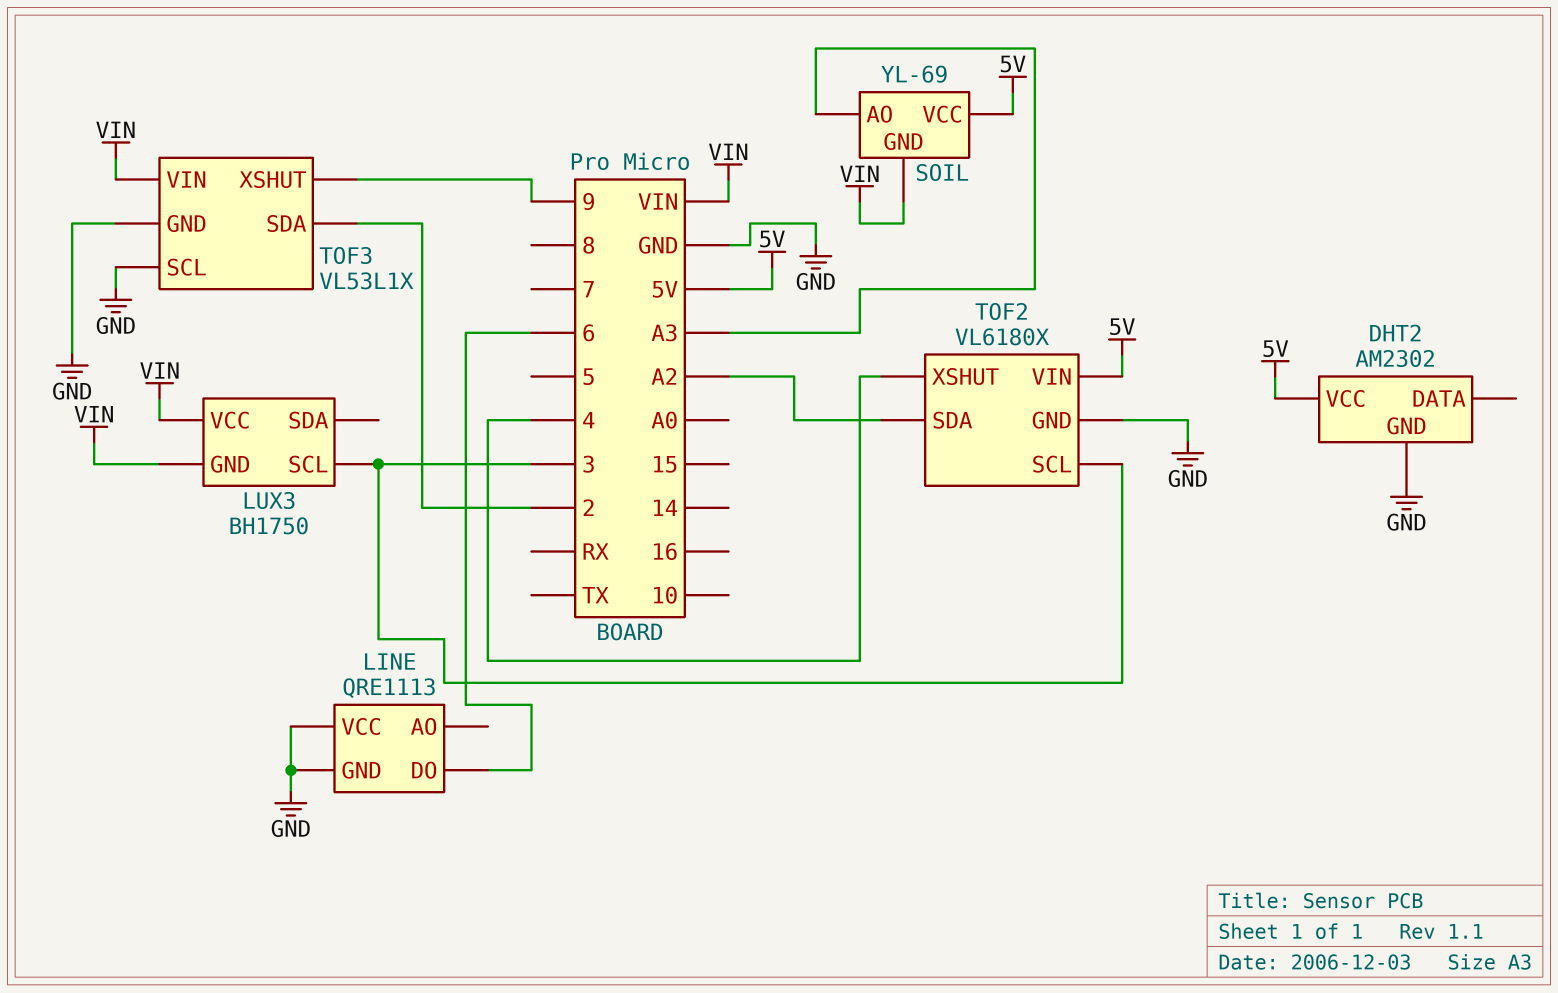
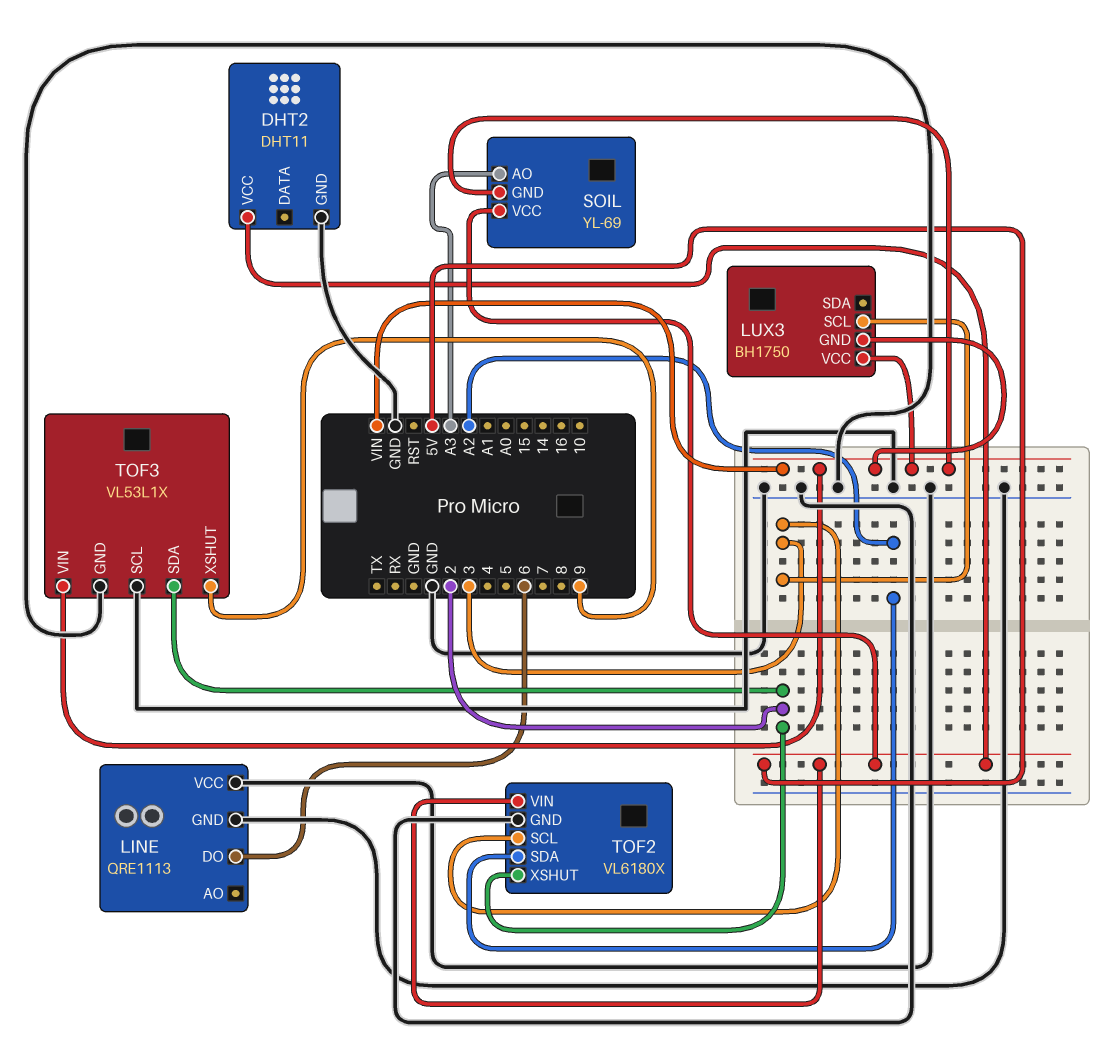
DHT2: AM2302 -> DHT11
TOF2 pin XSHUT: 4 -> 2

